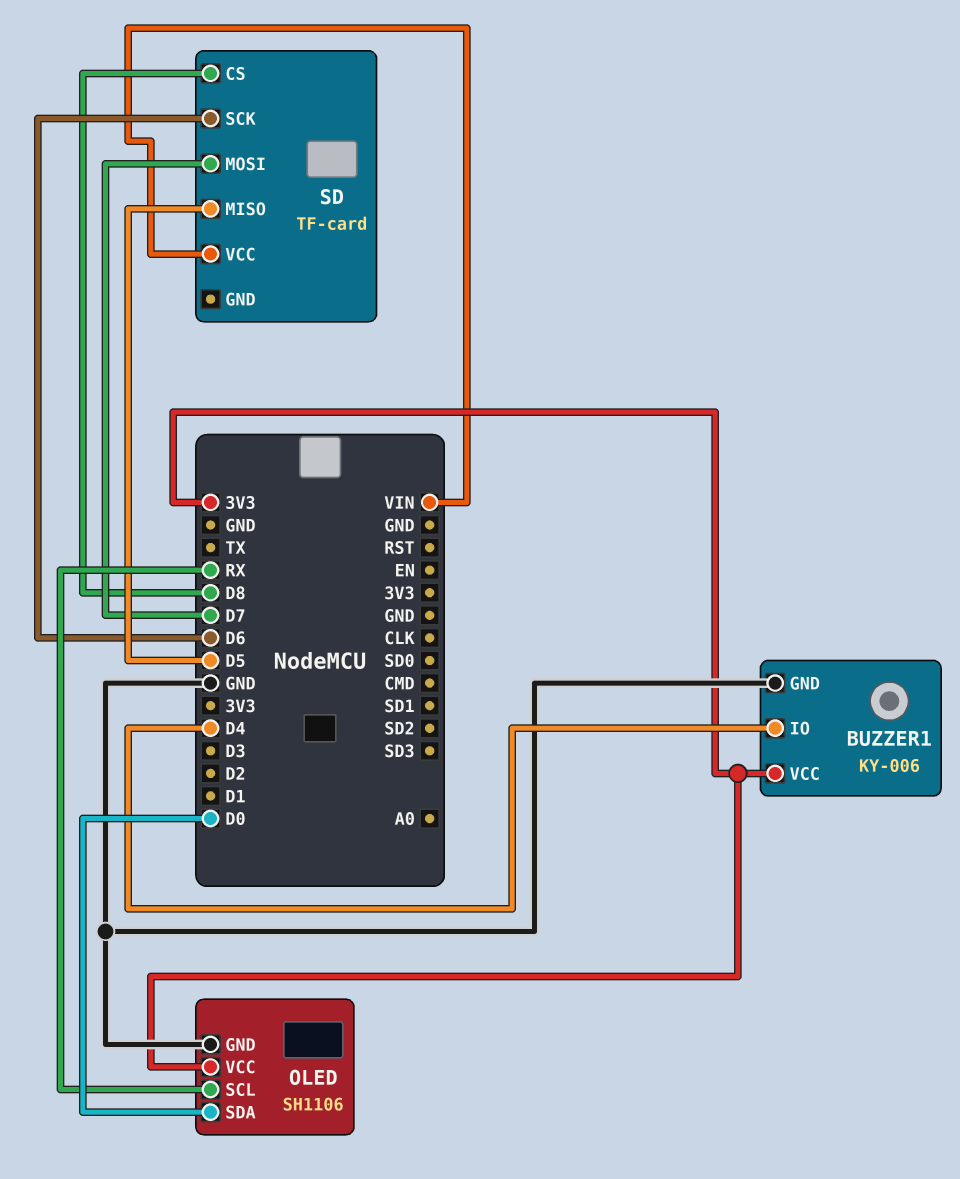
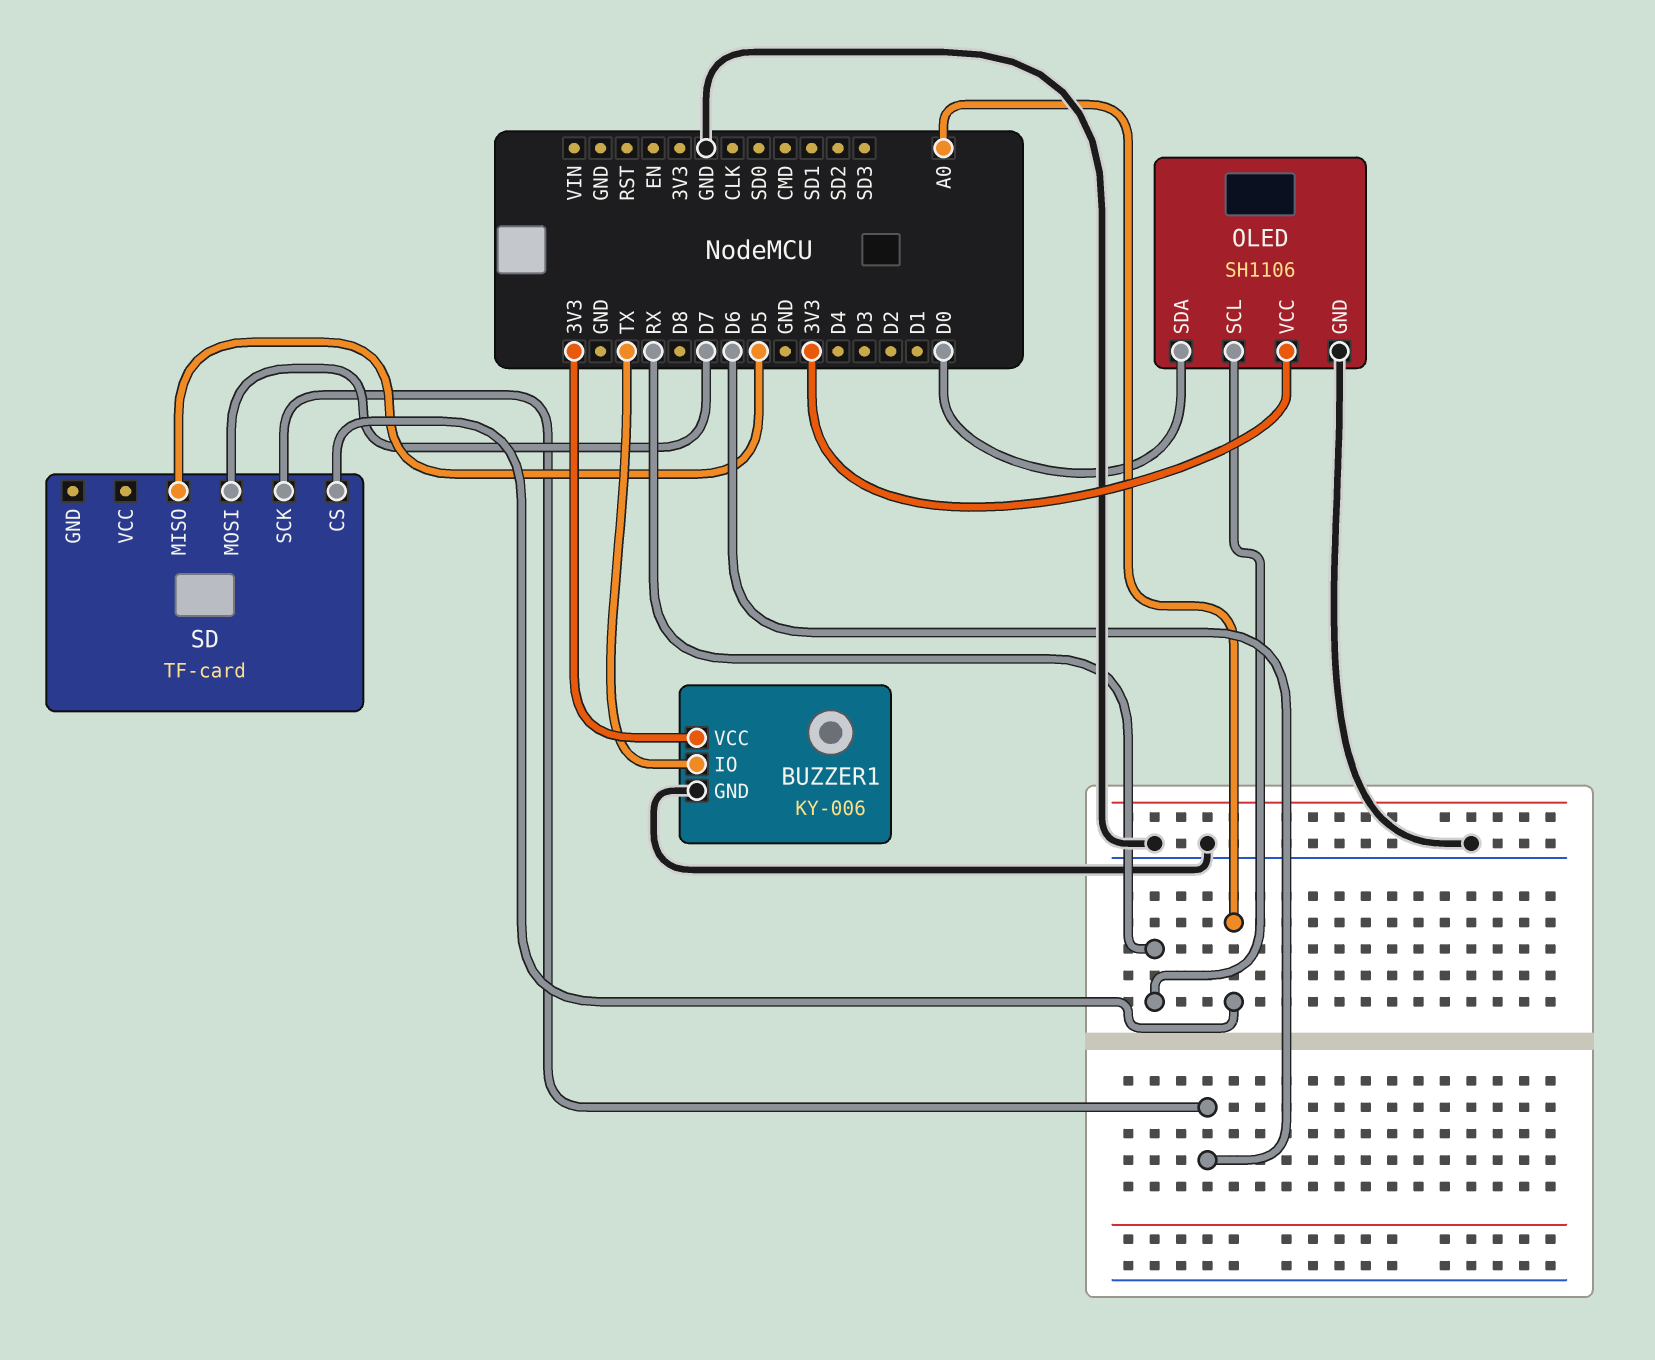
BUZZER1 pin IO: D4 -> TX
SD pin CS: D8 -> A0
SD pin VCC: VIN -> none

